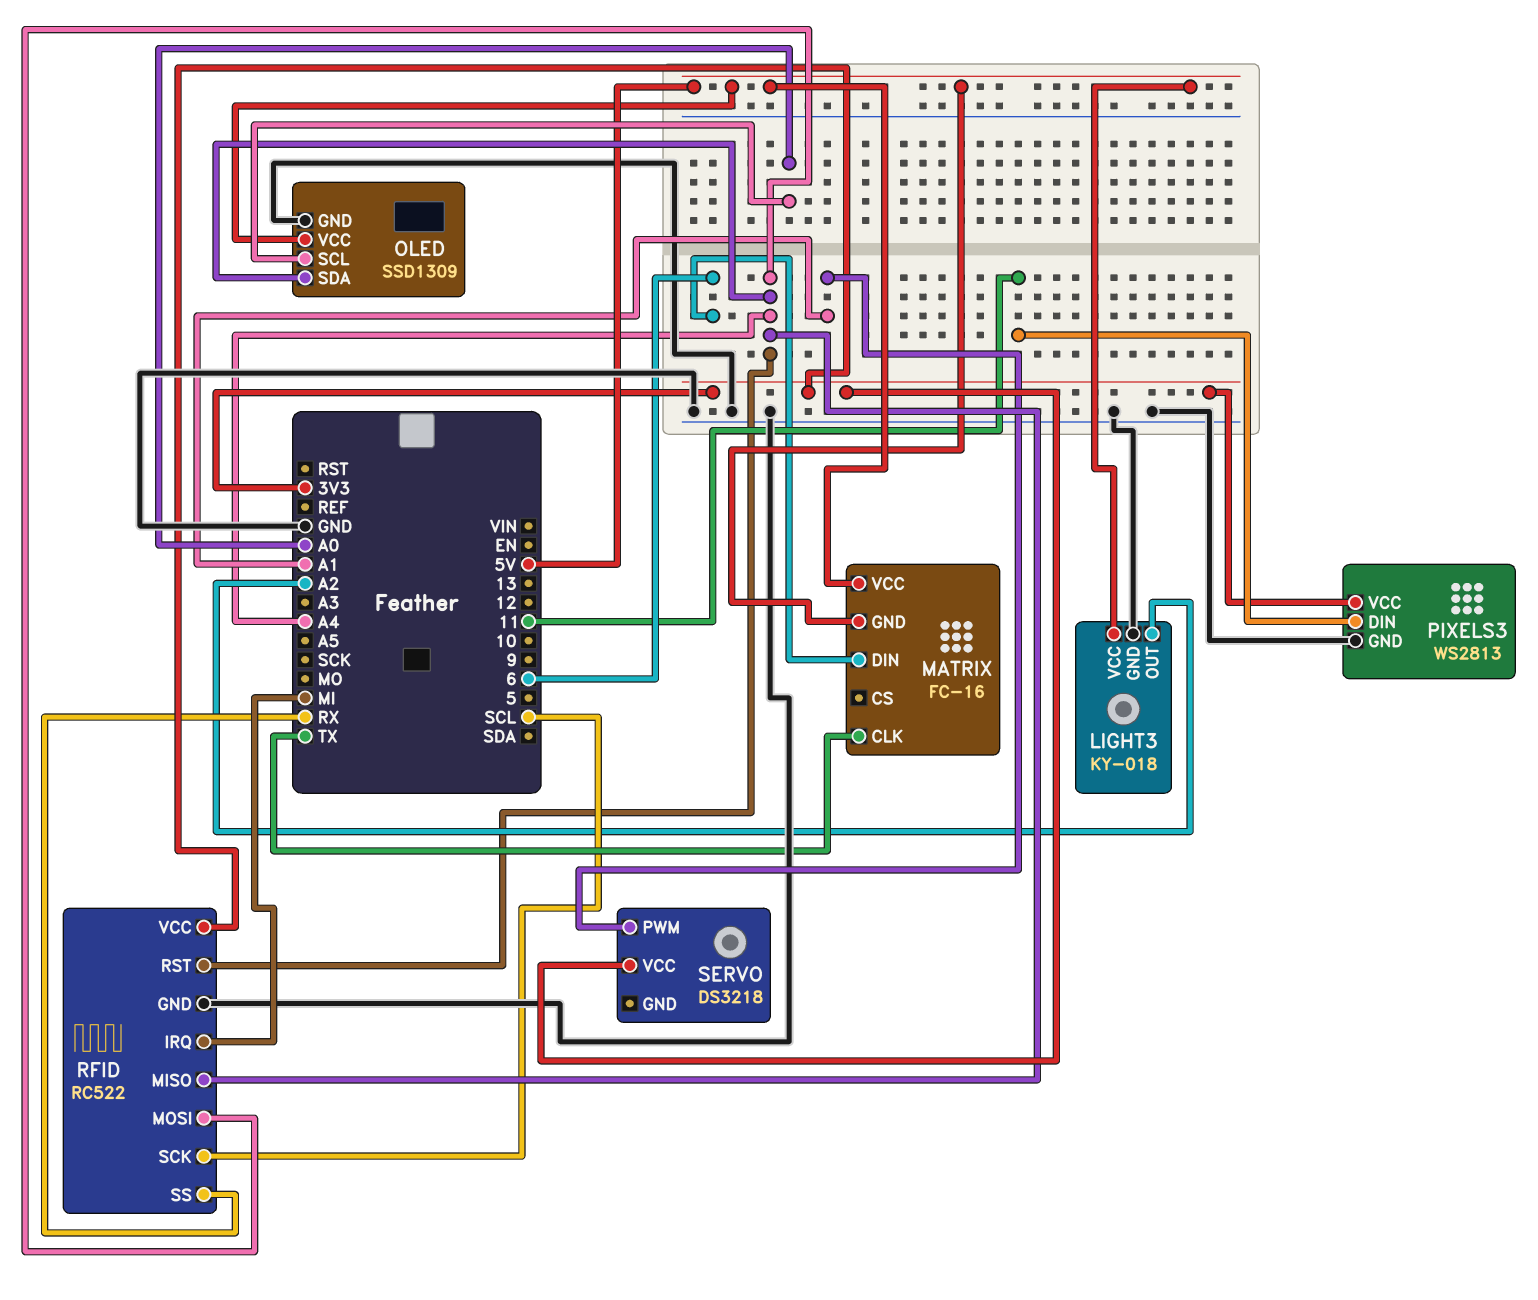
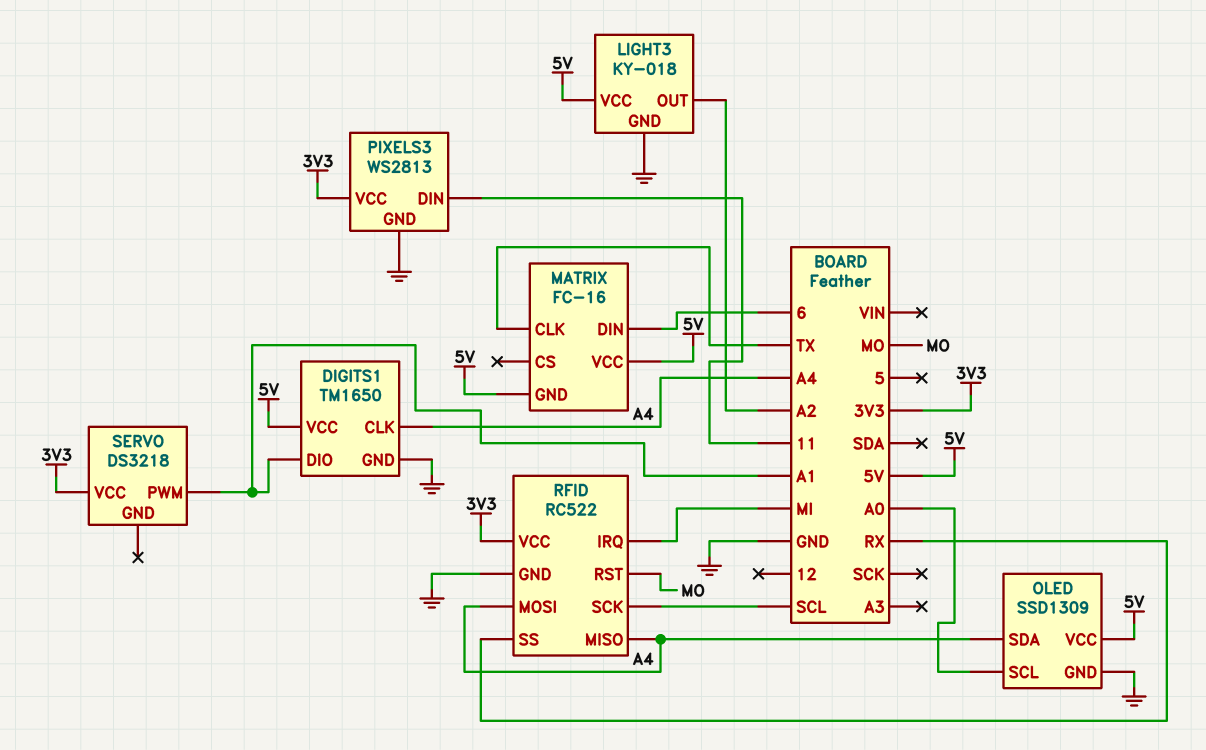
DIGITS1: none -> TM1650
DIGITS1 pin CLK: none -> A4
DIGITS1 pin DIO: none -> A1
DIGITS1 pin GND: none -> GND
DIGITS1 pin VCC: none -> 5V
RFID pin RST: A4 -> MO

